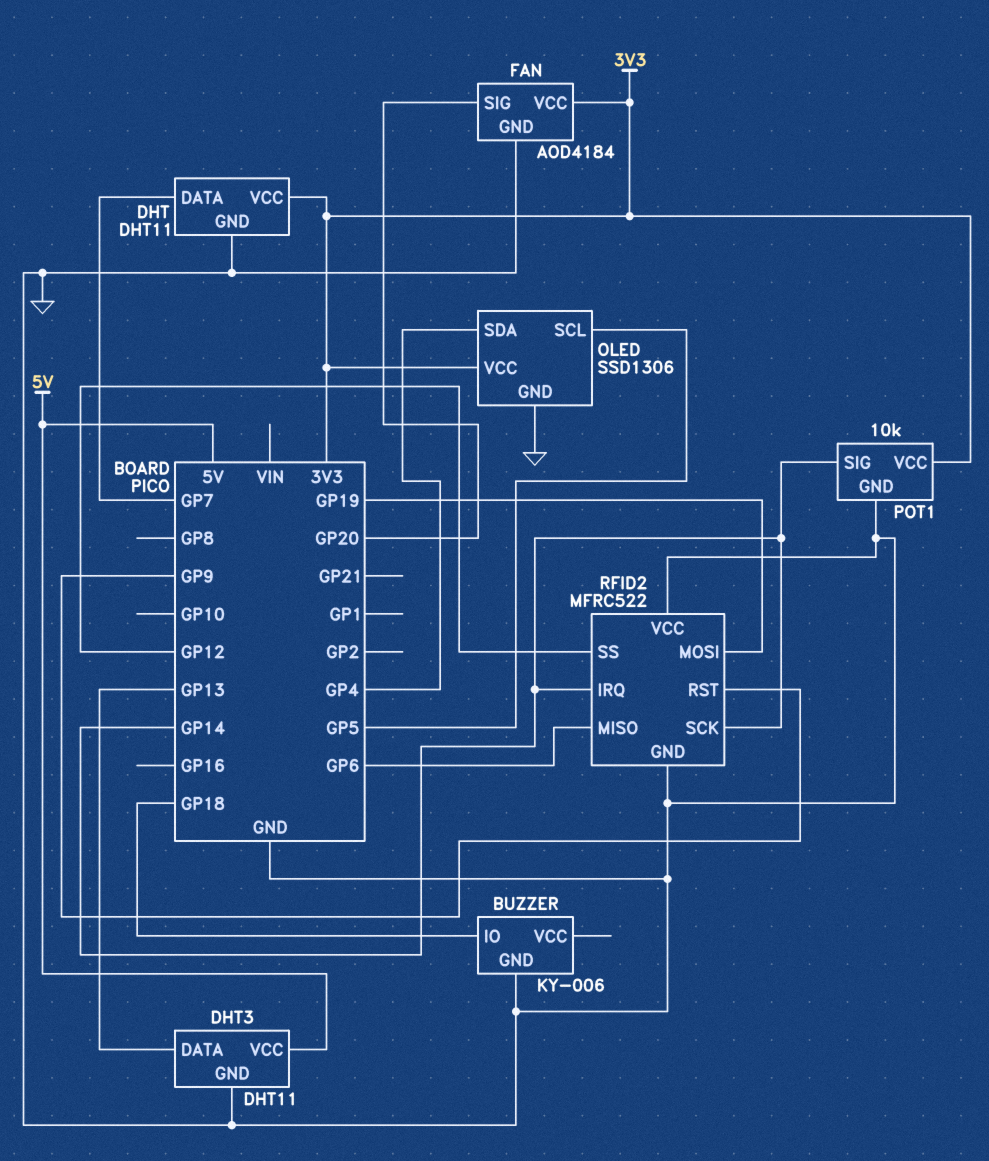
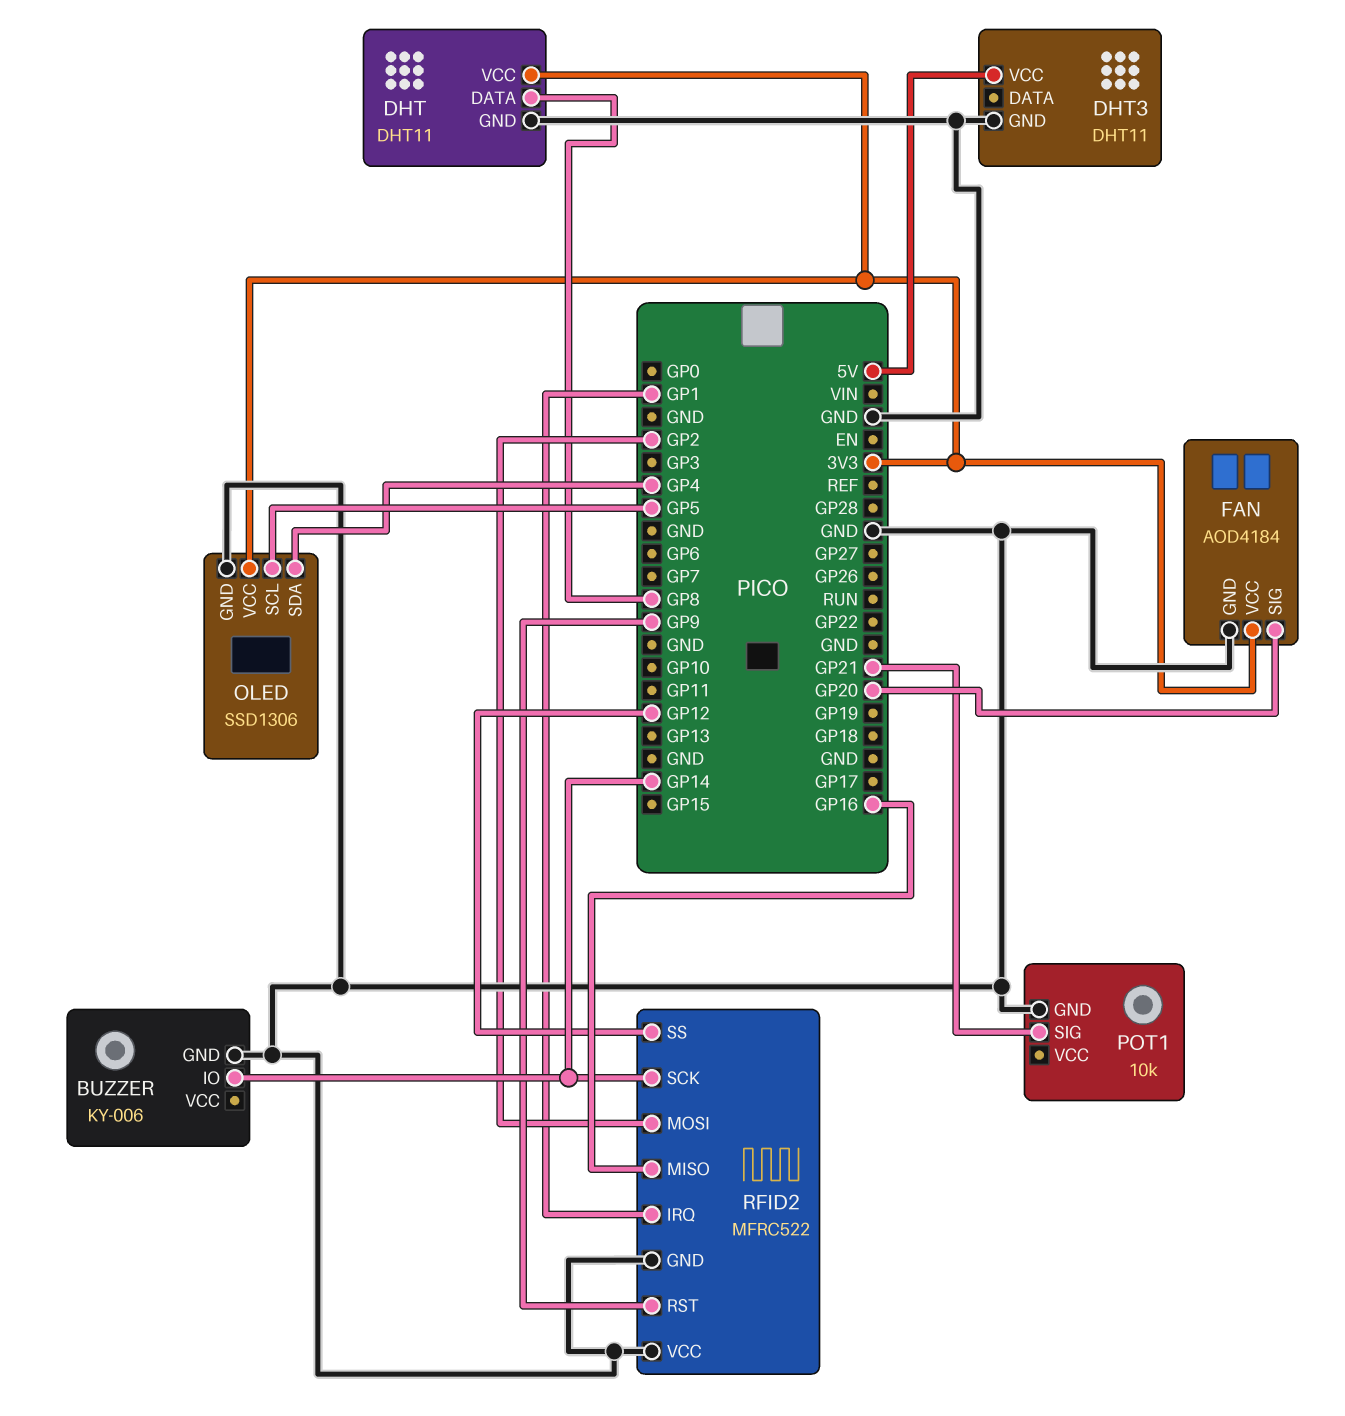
BUZZER pin IO: GP18 -> GP14
DHT pin DATA: GP7 -> GP8
DHT3 pin DATA: GP13 -> none
POT1 pin SIG: GP14 -> GP21
POT1 pin VCC: 3V3 -> none
RFID2 pin IRQ: GP14 -> GP1
RFID2 pin MISO: GP6 -> GP16
RFID2 pin MOSI: GP19 -> GP2

